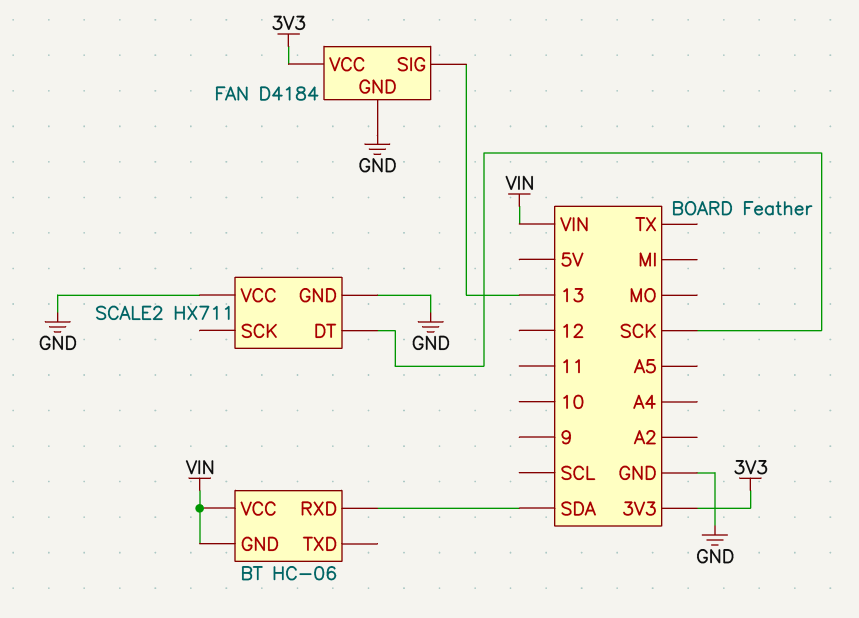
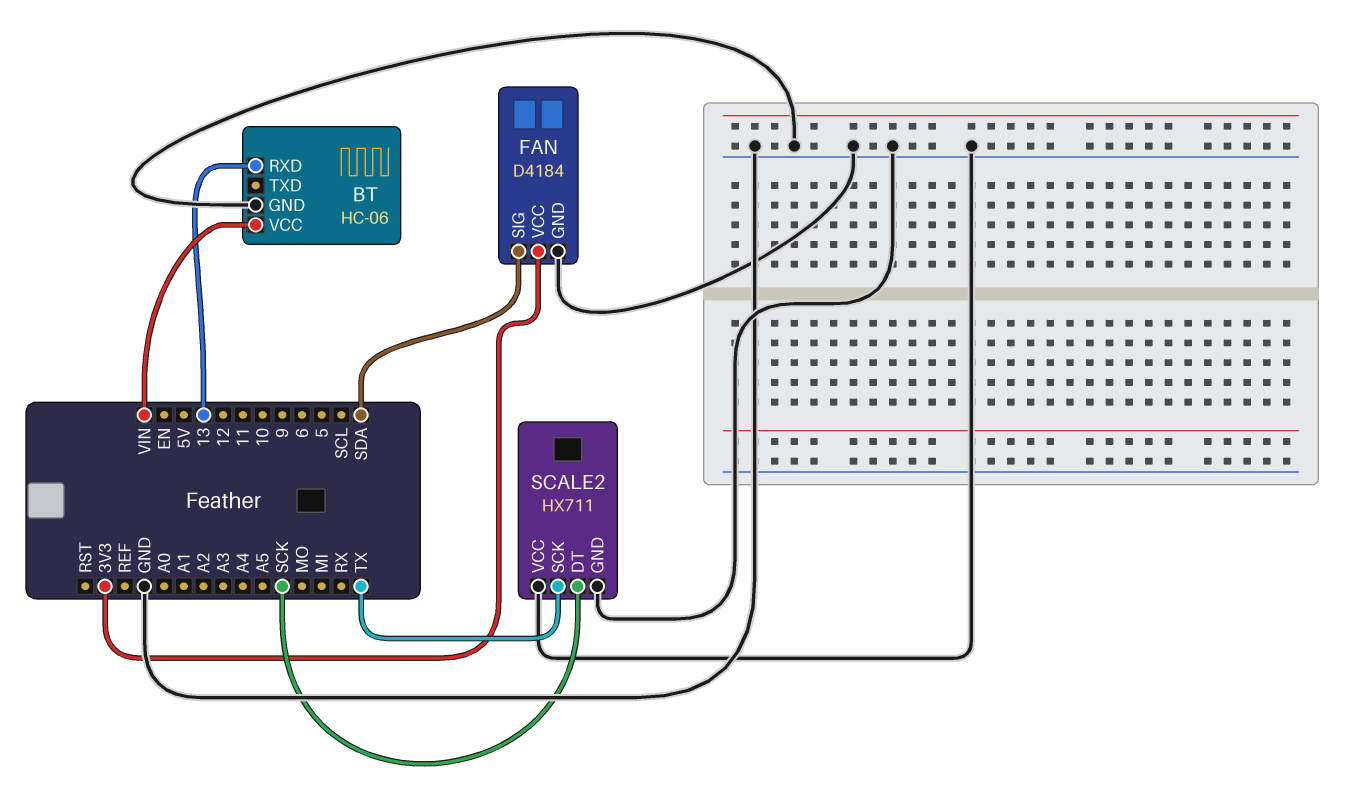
BT pin GND: VIN -> GND
BT pin RXD: SDA -> 13
FAN pin SIG: 13 -> SDA
SCALE2 pin SCK: none -> TX

